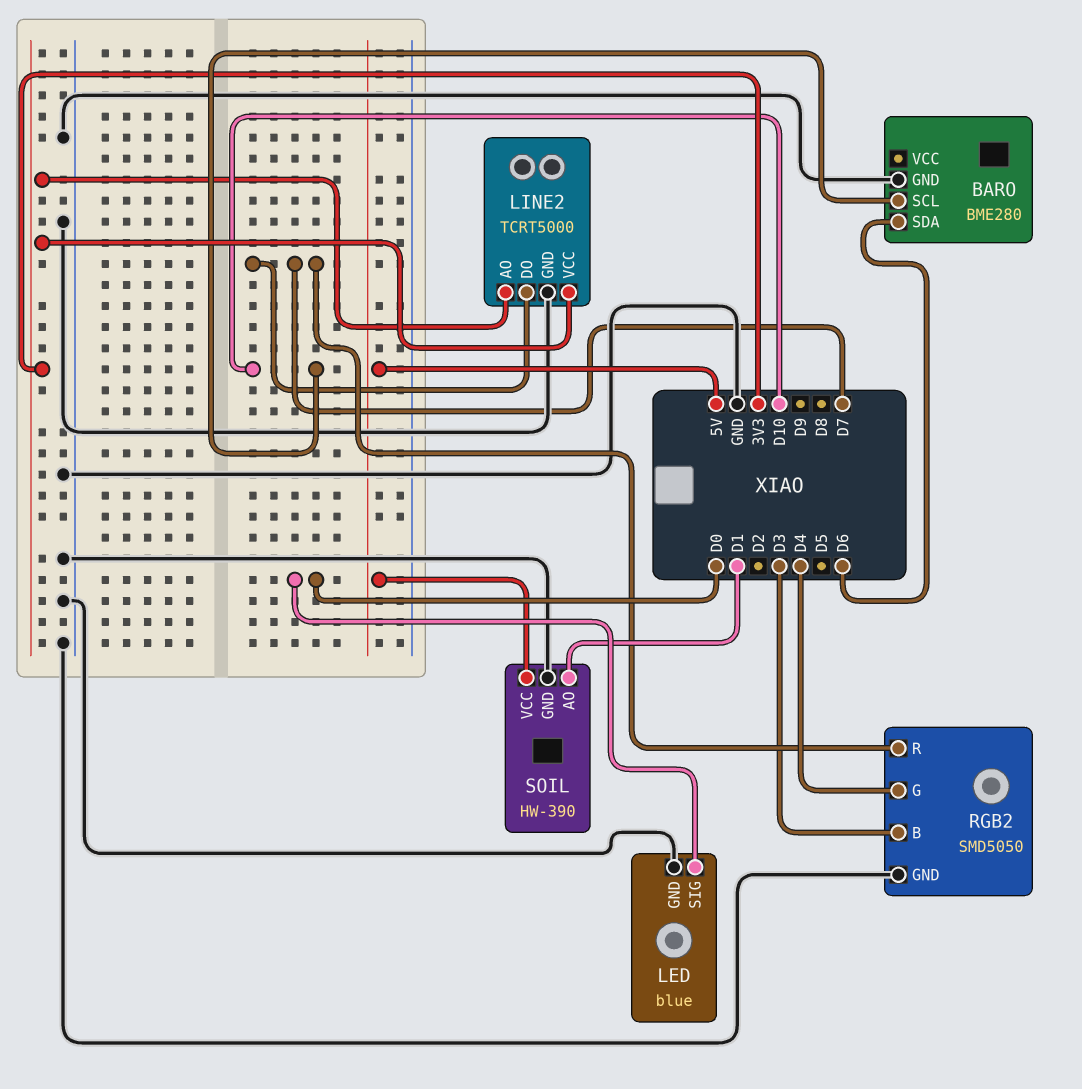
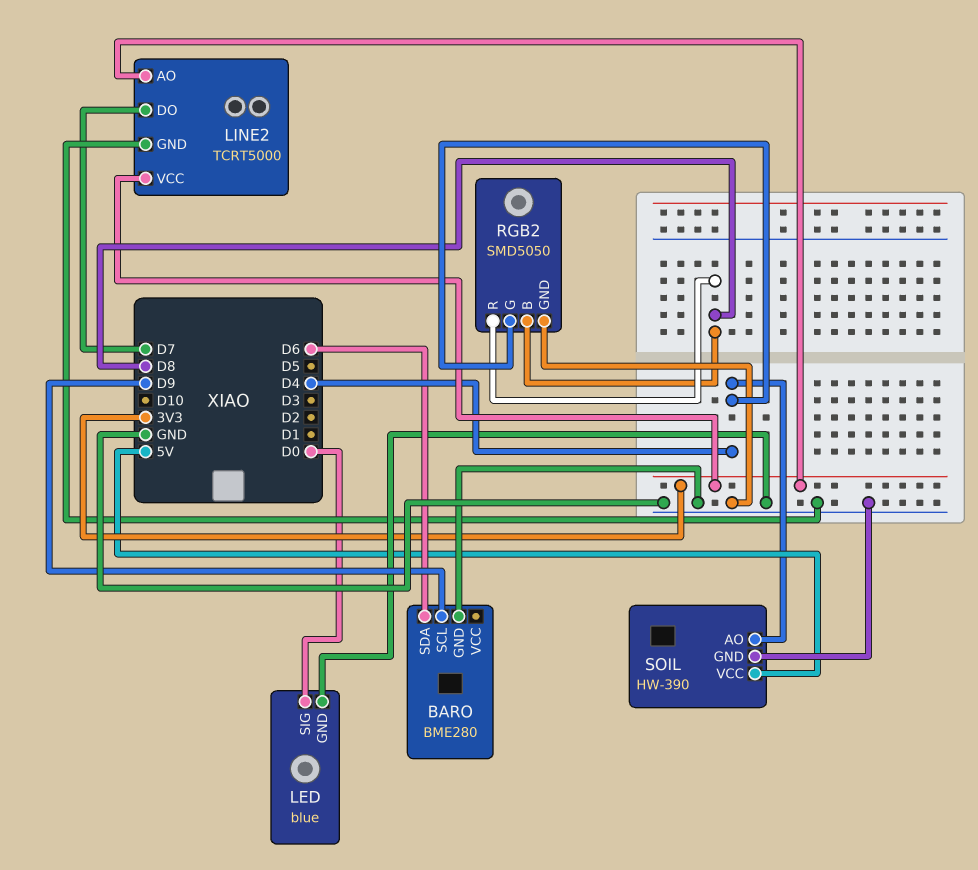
BARO pin SCL: D10 -> D9
RGB2 pin B: D3 -> D8
RGB2 pin R: D7 -> D8
SOIL pin AO: D1 -> D4

